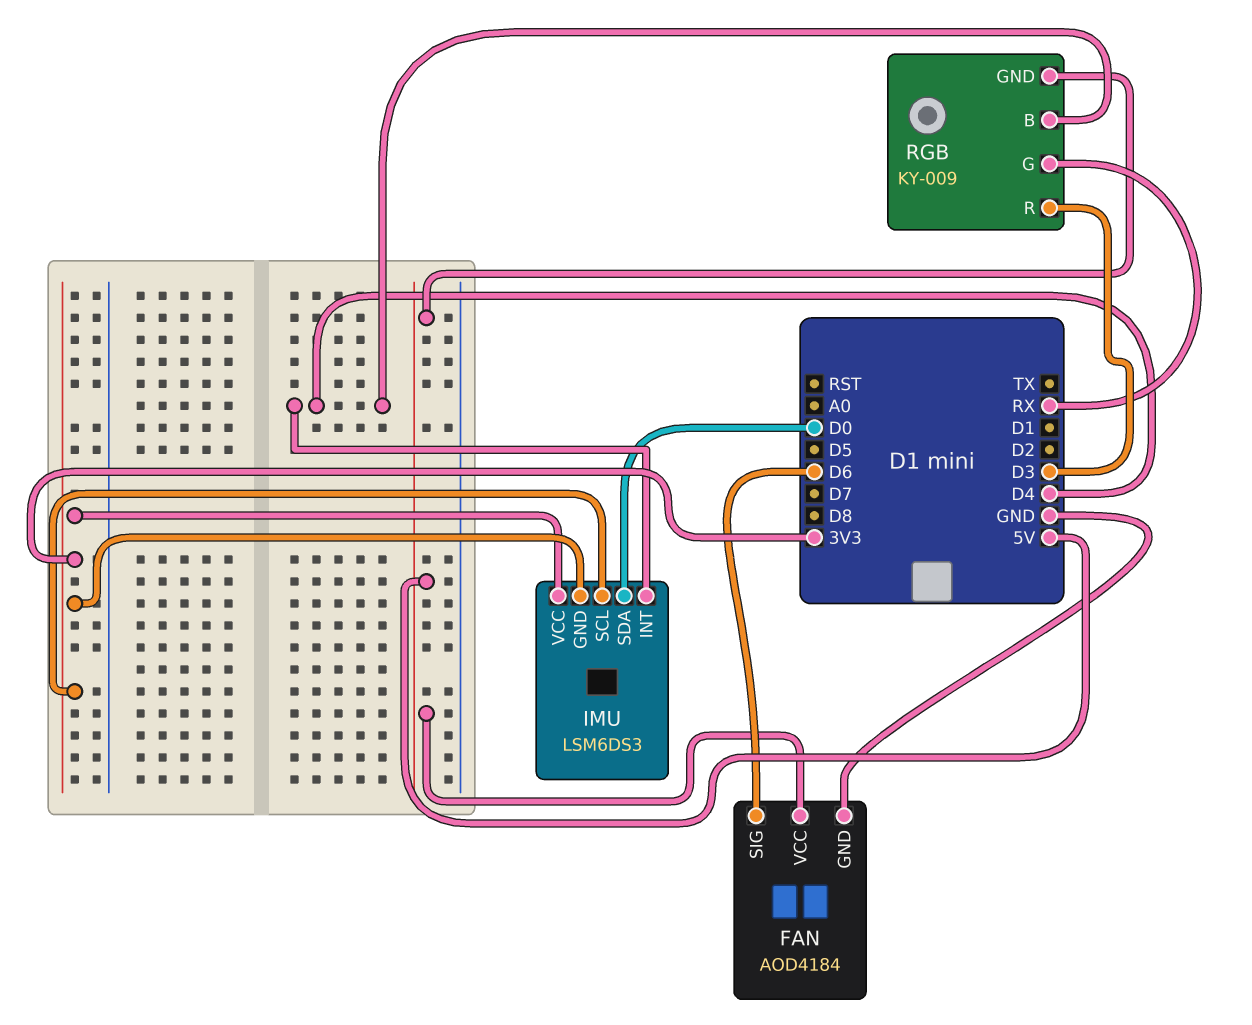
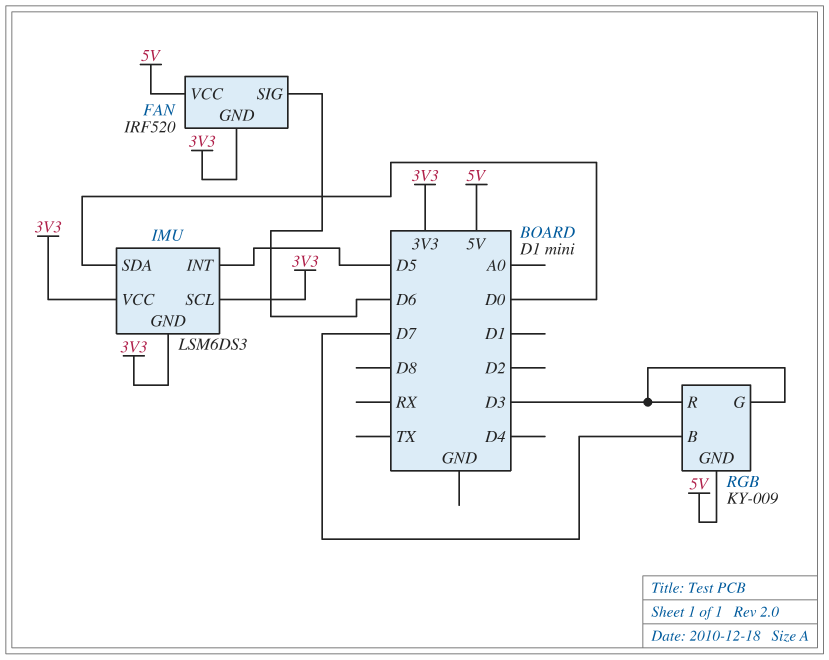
FAN: AOD4184 -> IRF520
FAN pin GND: GND -> 3V3
IMU pin INT: D4 -> D5
RGB pin B: D4 -> D7
RGB pin G: RX -> D3

